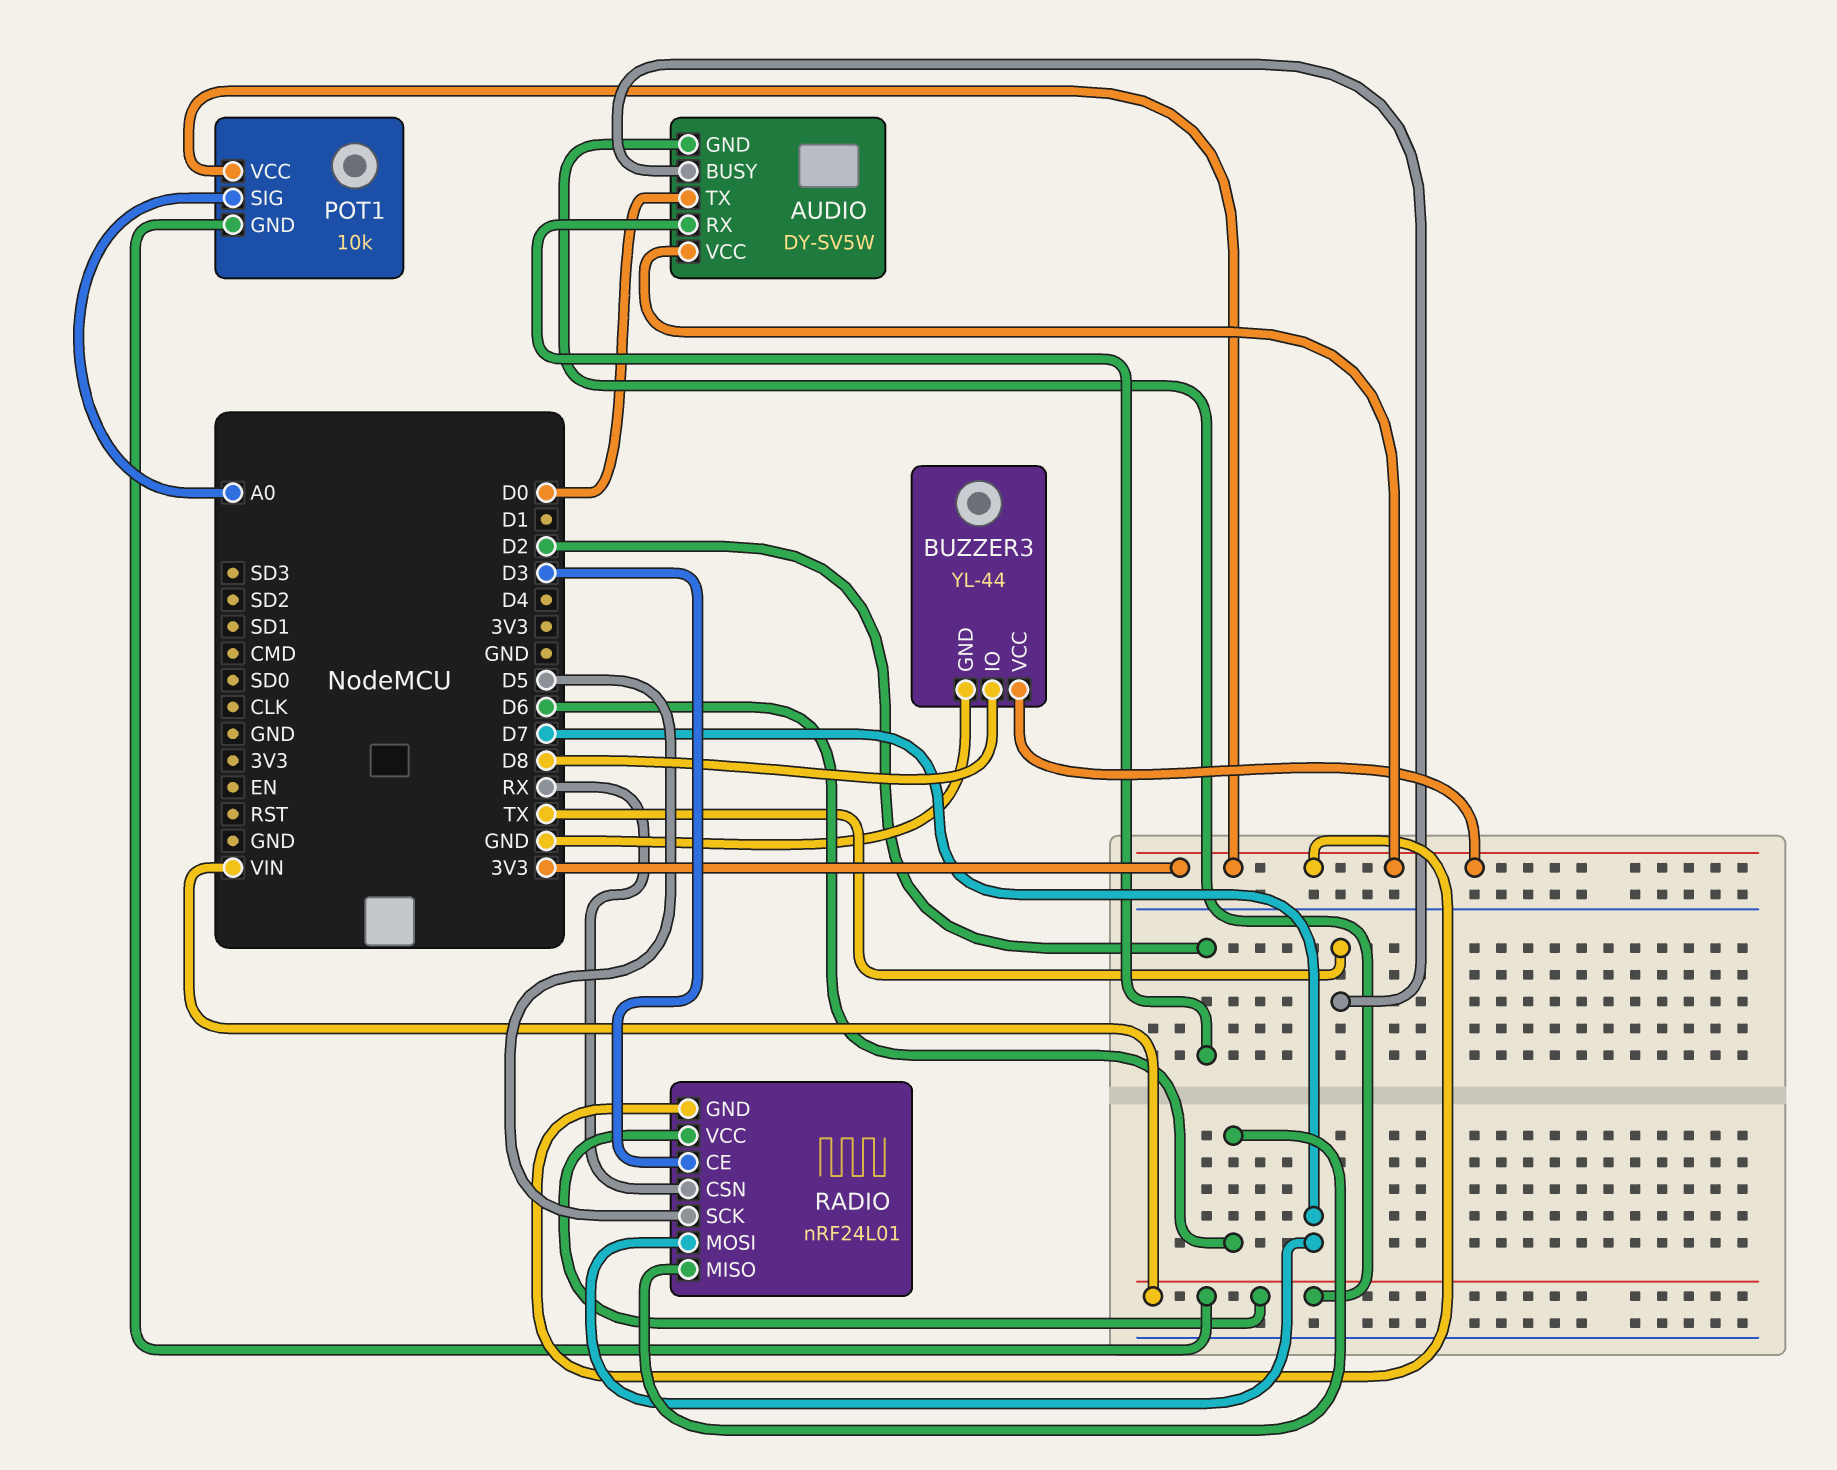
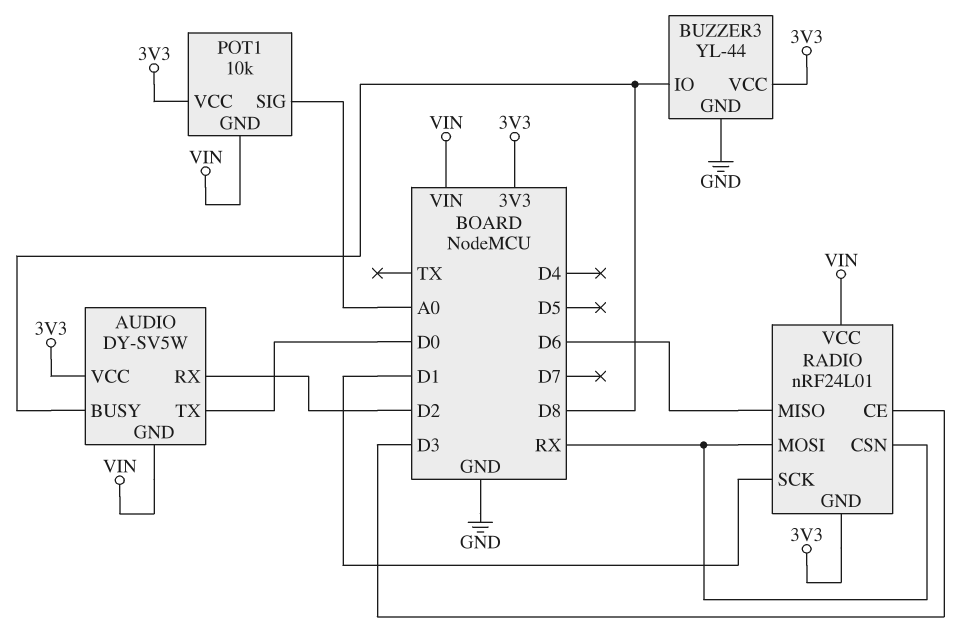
AUDIO pin BUSY: TX -> D8
RADIO pin MOSI: D7 -> RX
RADIO pin SCK: D5 -> D1

